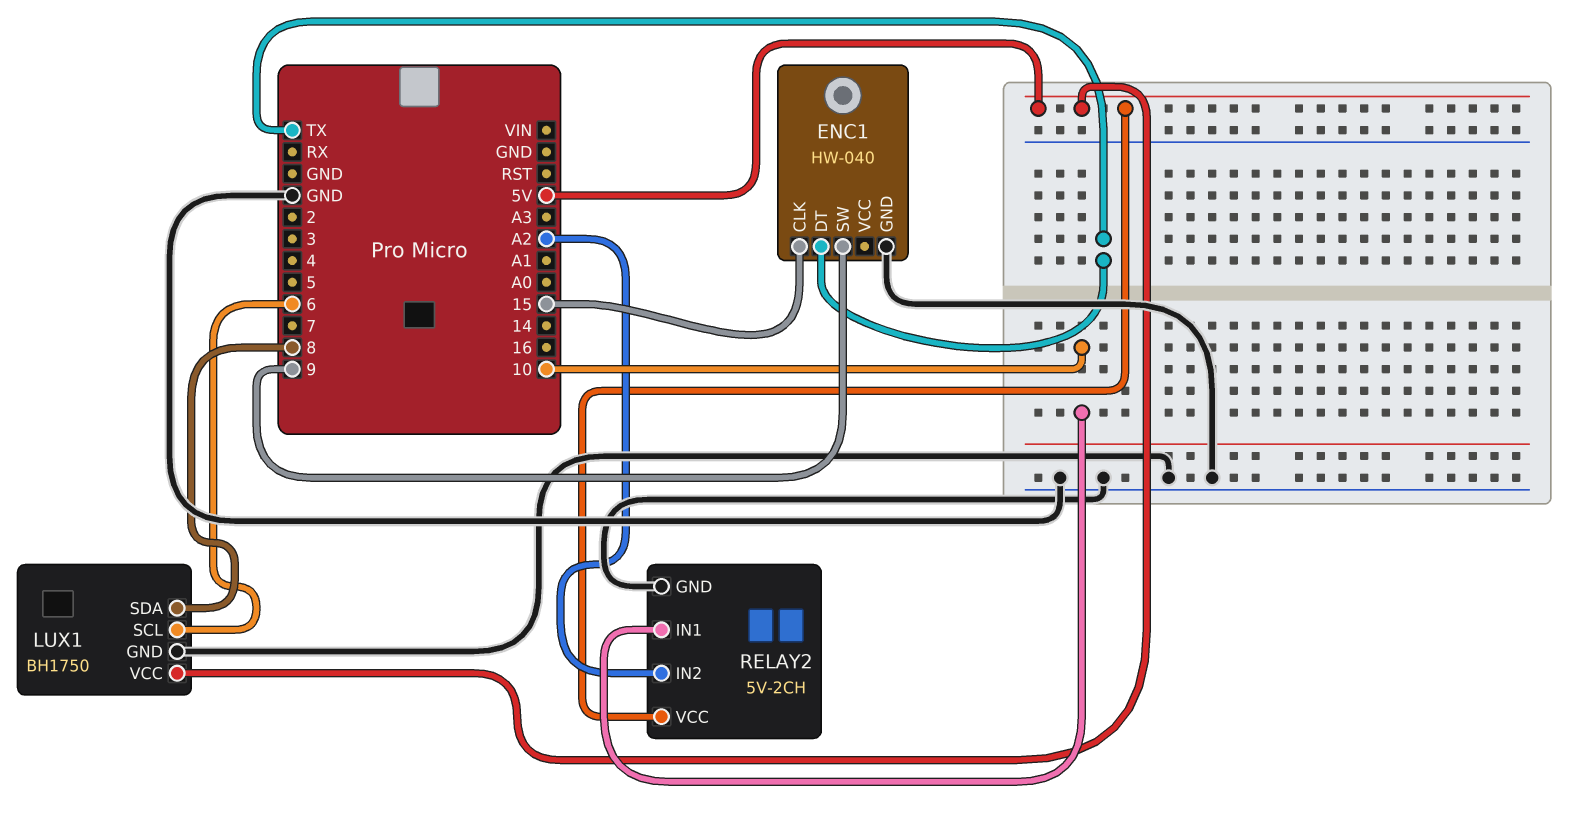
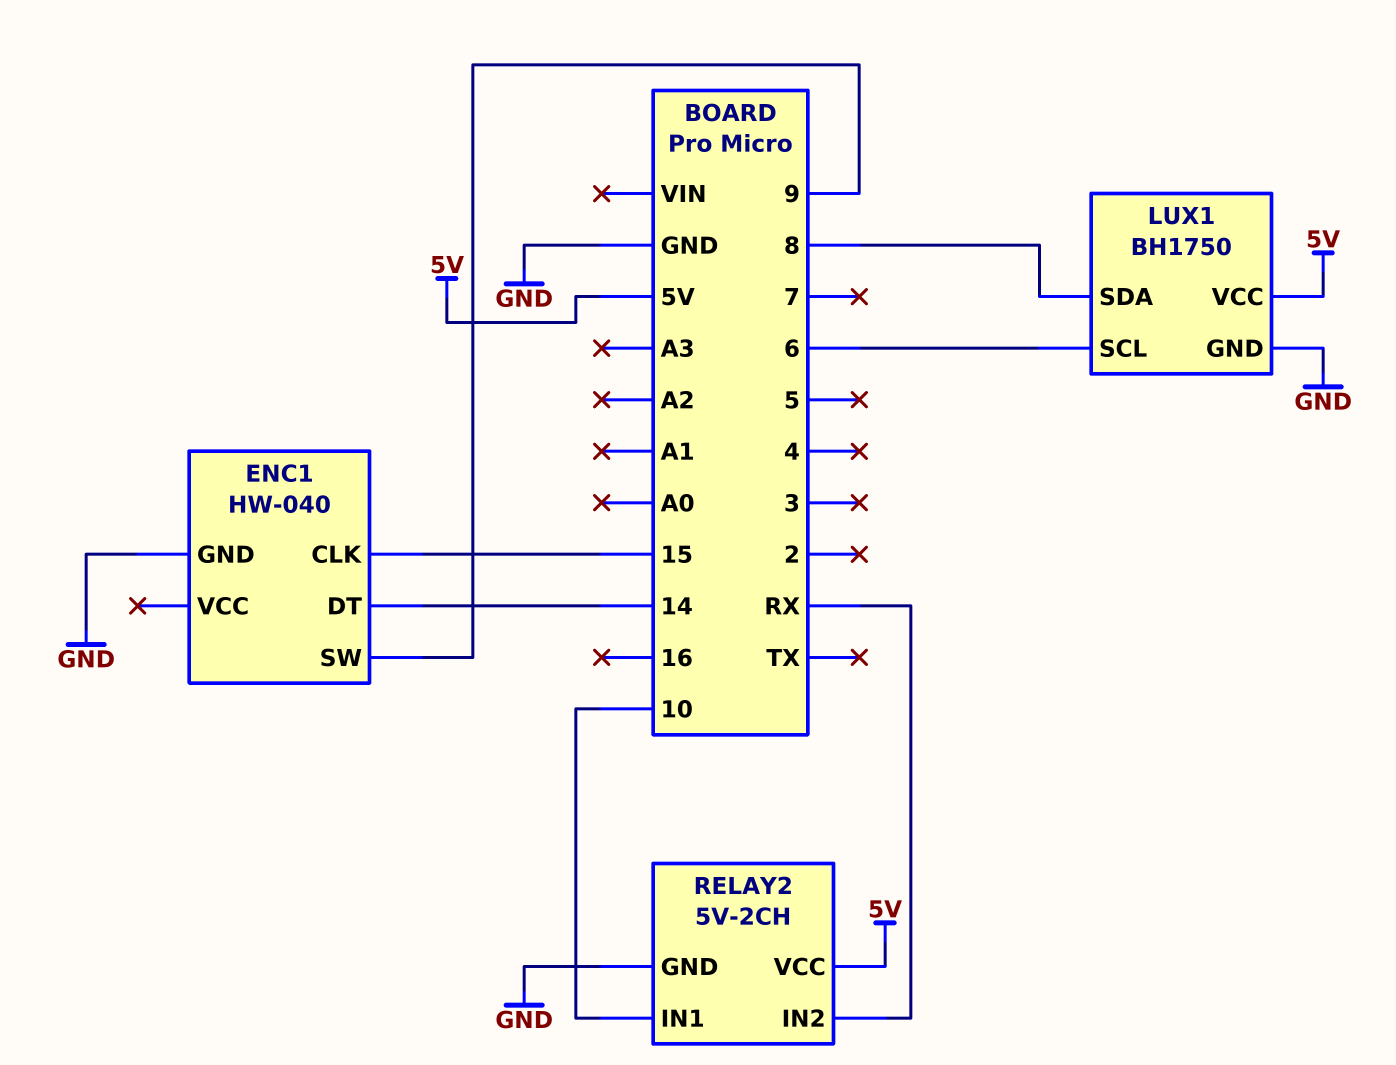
ENC1 pin DT: TX -> 14
RELAY2 pin IN2: A2 -> RX

